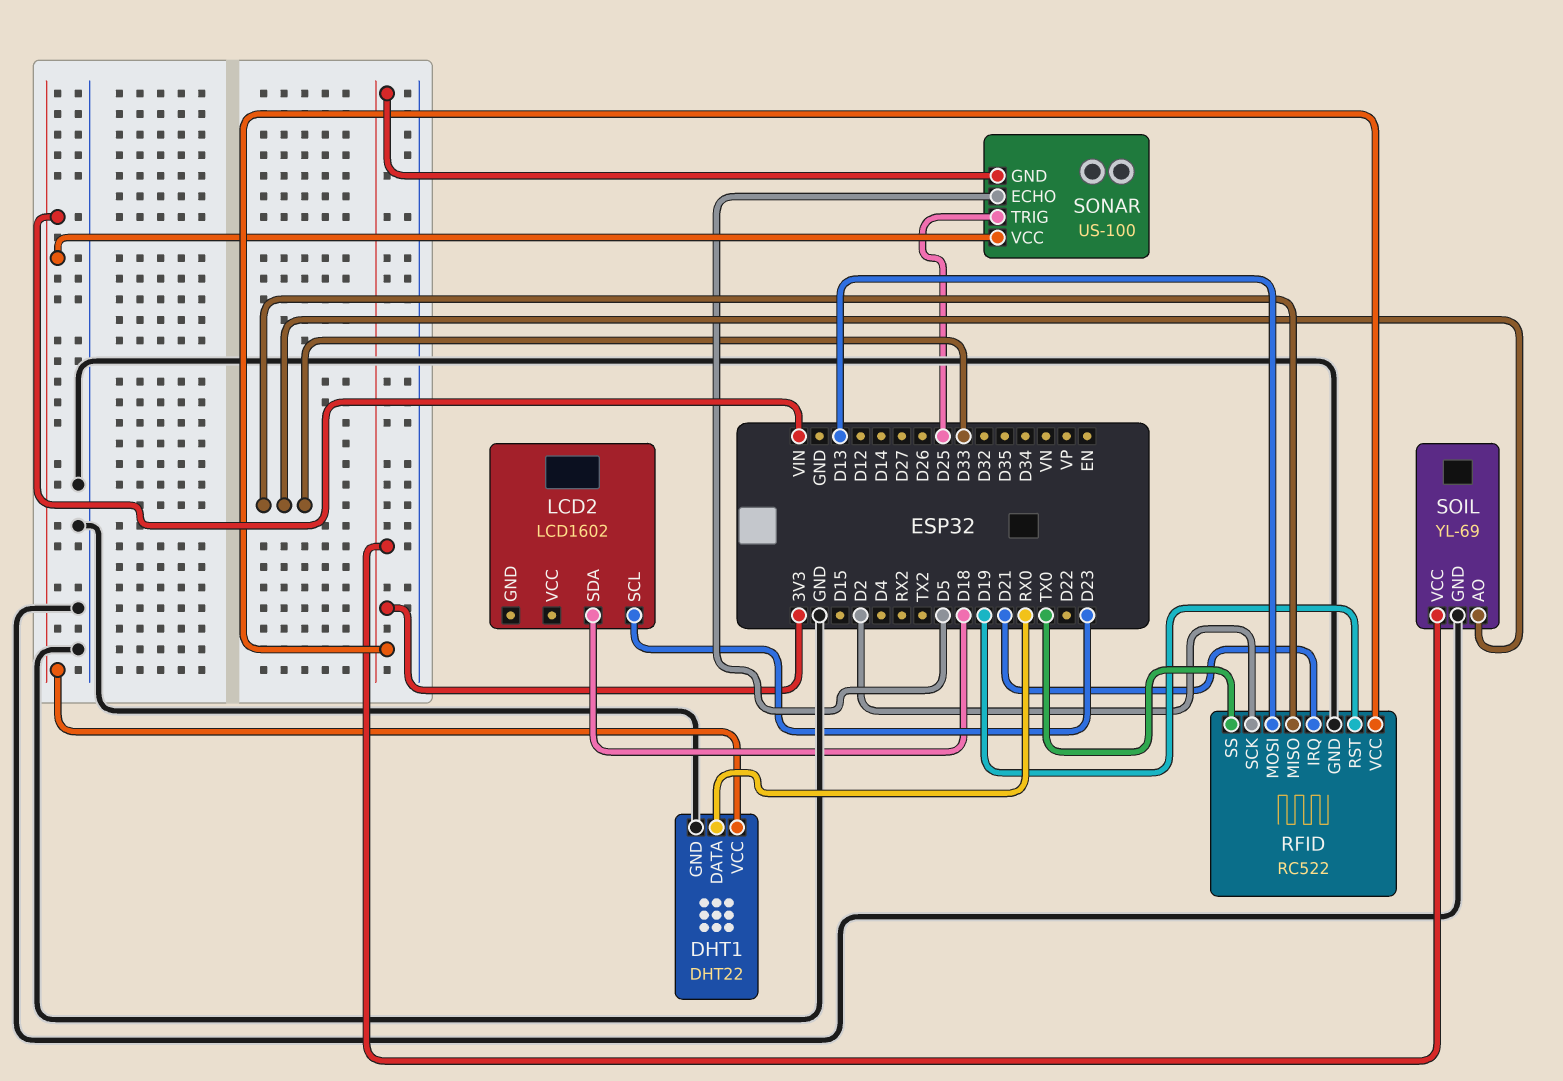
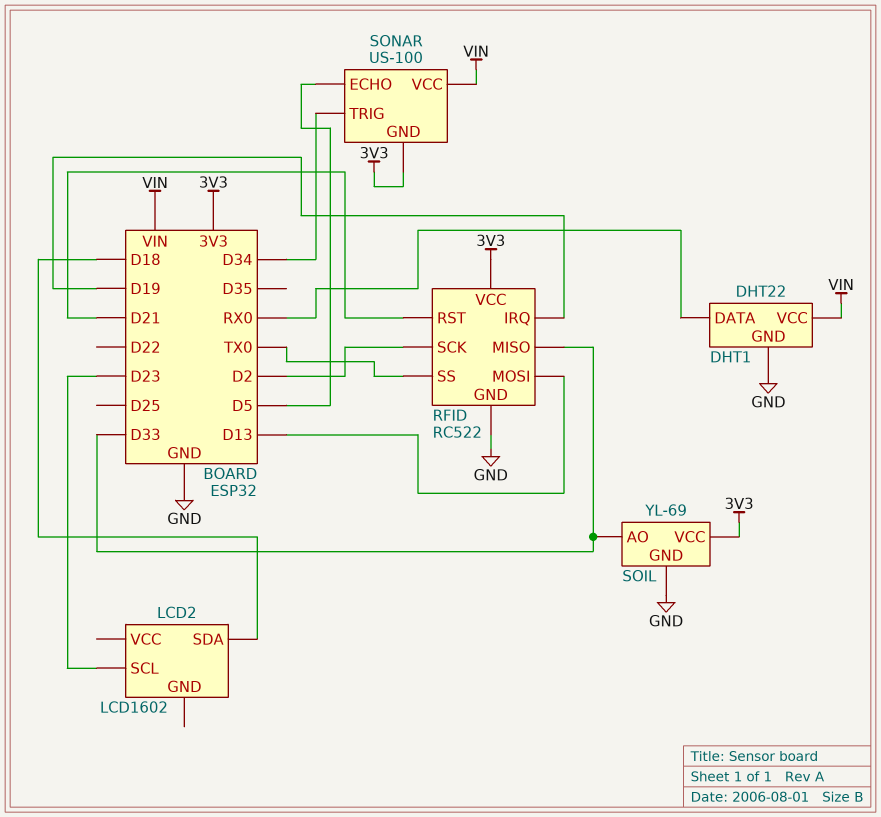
RFID pin IRQ: D21 -> D19
RFID pin RST: D19 -> D21
SONAR pin TRIG: D25 -> D34

